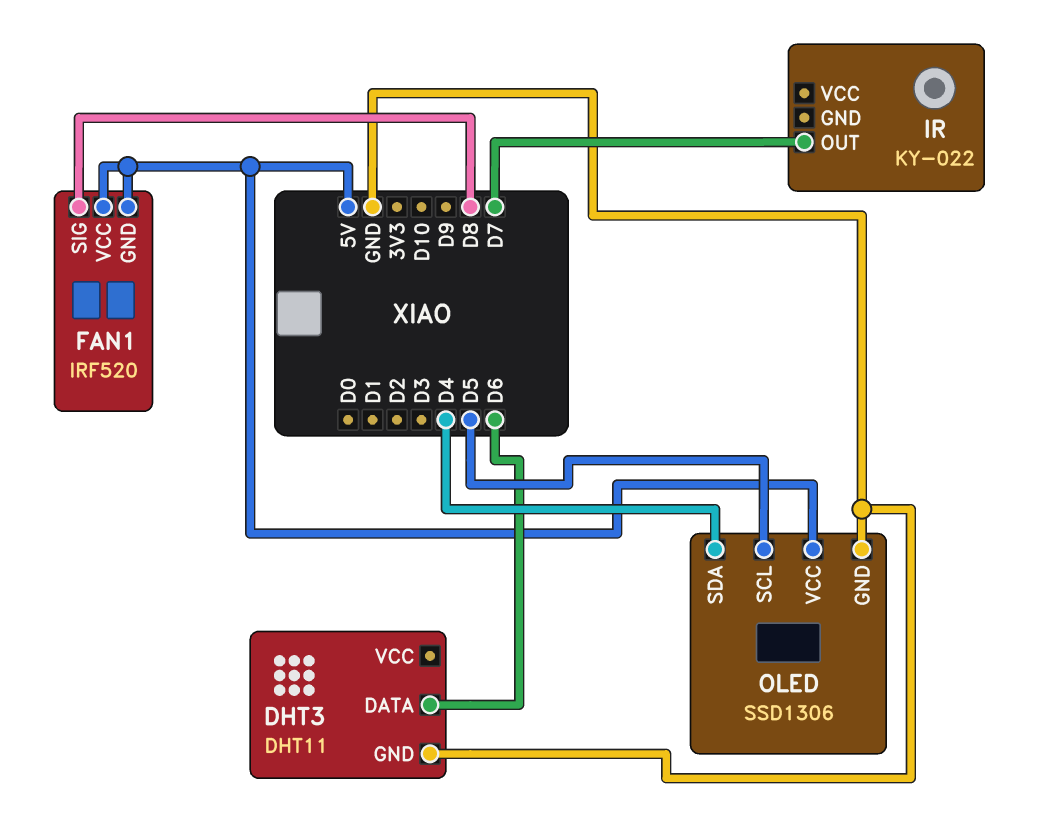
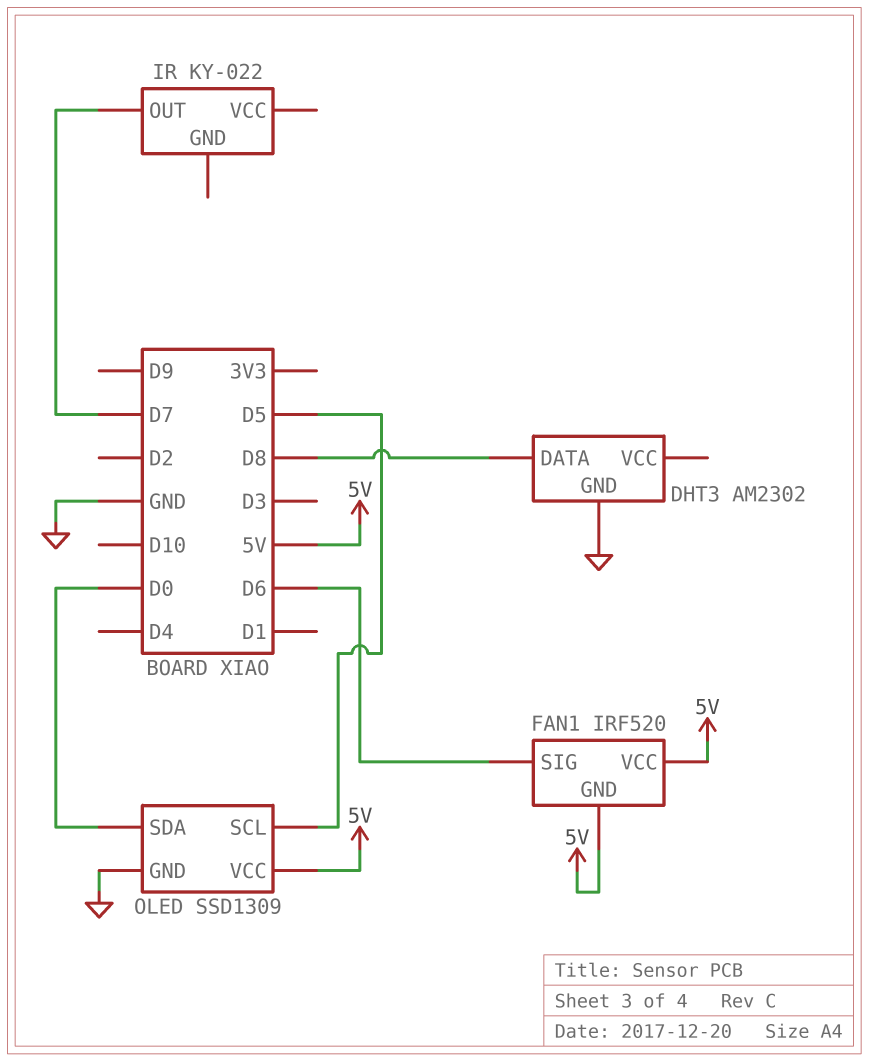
DHT3: DHT11 -> AM2302
DHT3 pin DATA: D6 -> D8
FAN1 pin SIG: D8 -> D6
OLED: SSD1306 -> SSD1309
OLED pin SDA: D4 -> D0

